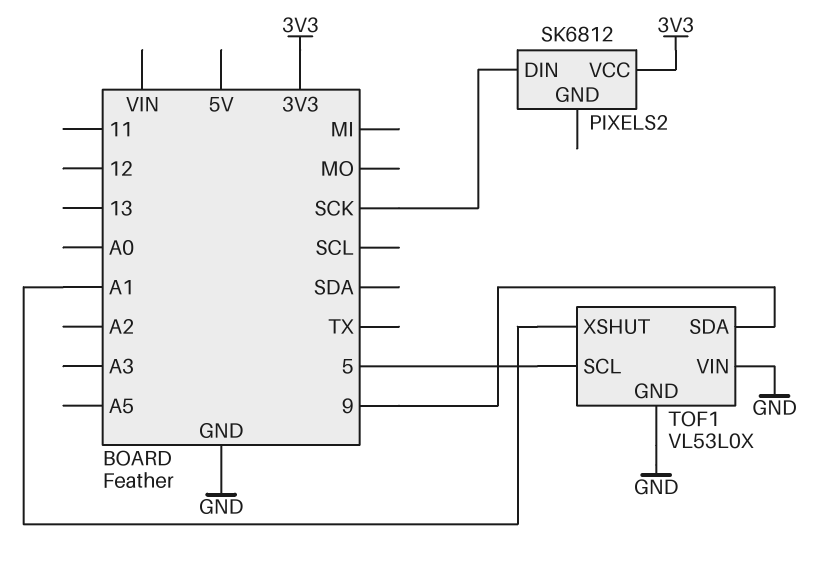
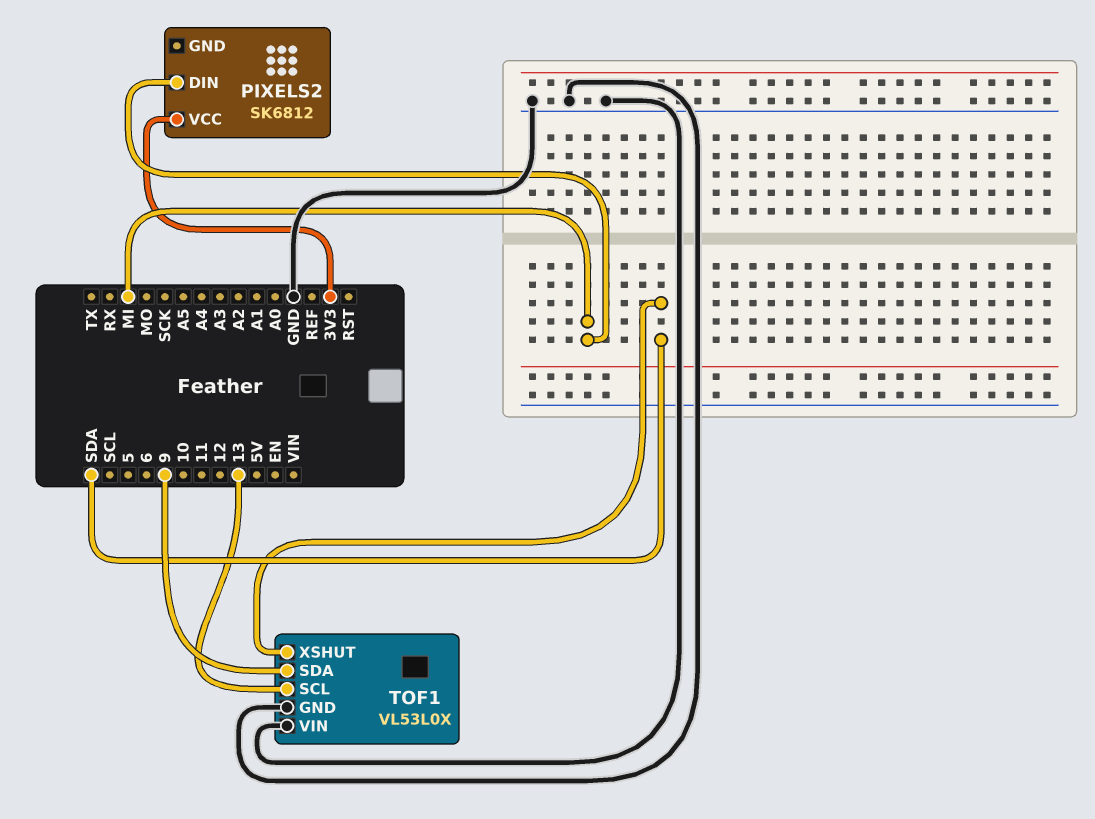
PIXELS2 pin DIN: SCK -> MI
TOF1 pin SCL: 5 -> 13
TOF1 pin XSHUT: A1 -> SDA

